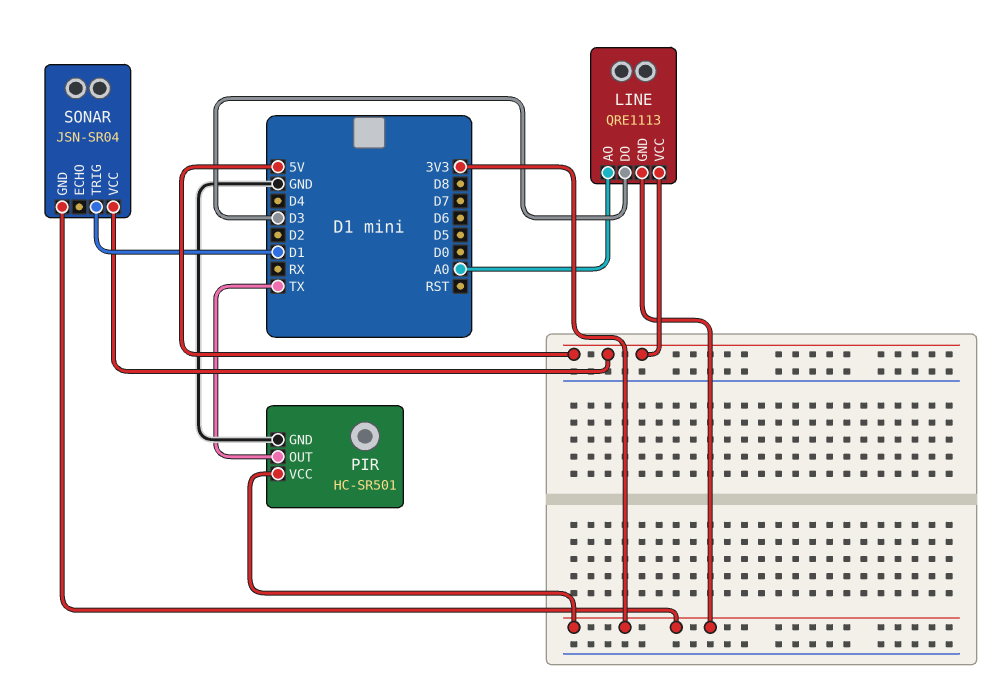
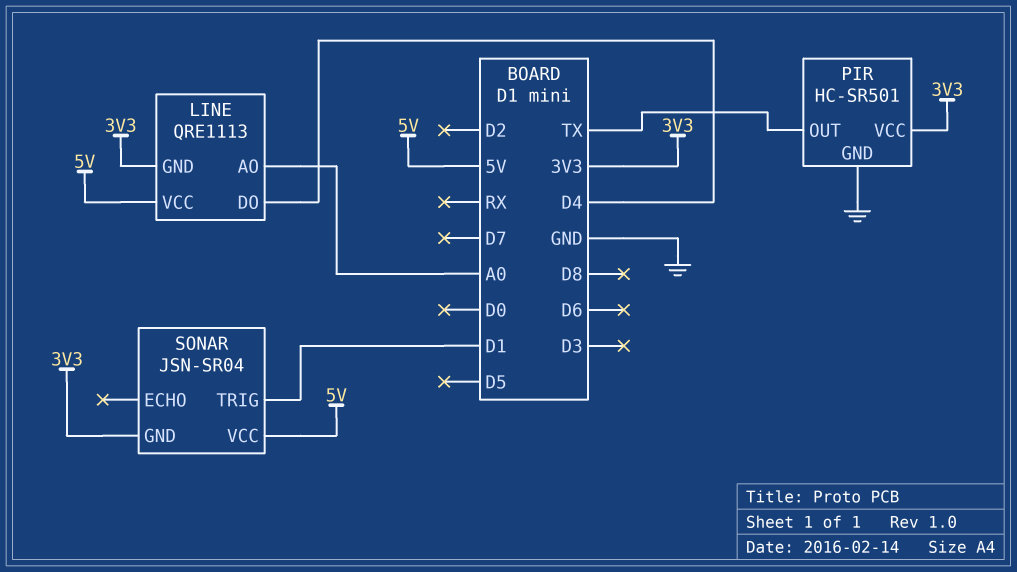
LINE pin DO: D3 -> D4

